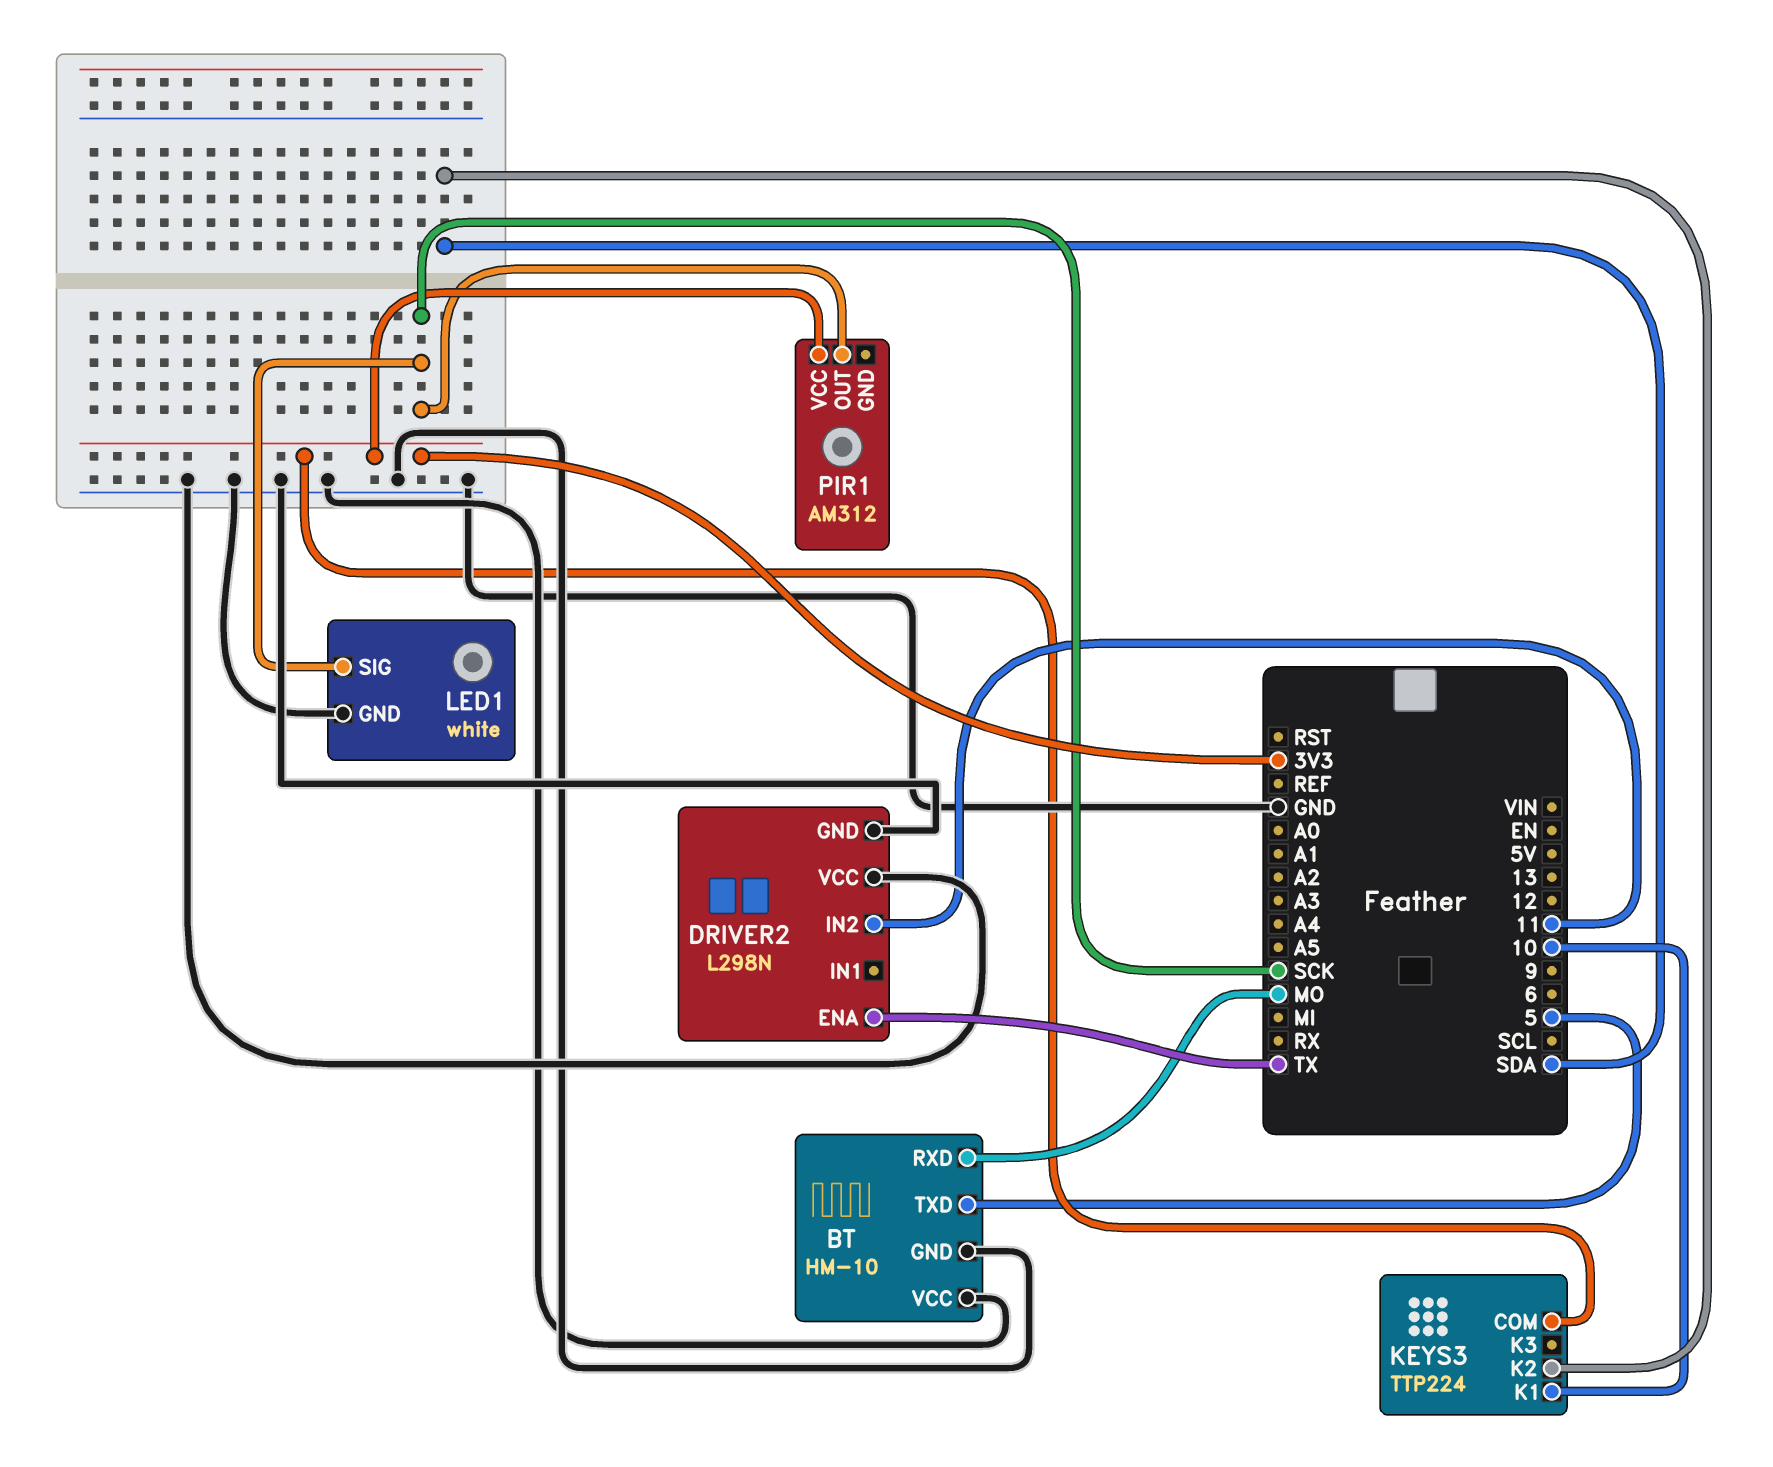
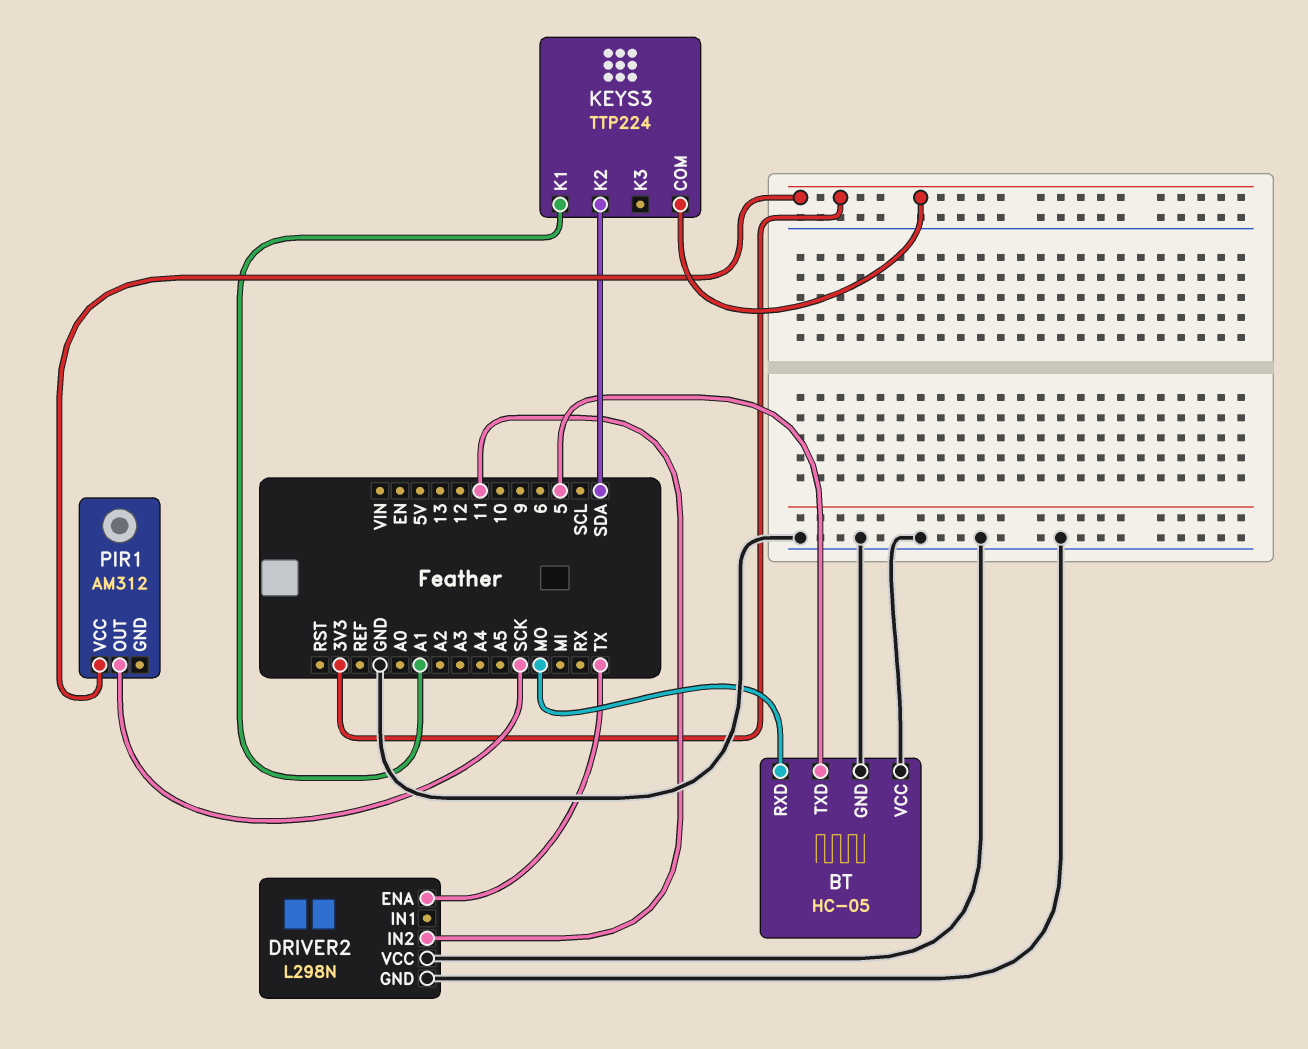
BT: HM-10 -> HC-05
KEYS3 pin K1: 10 -> A1
LED1: white -> none
LED1 pin GND: GND -> none
LED1 pin SIG: SCK -> none

